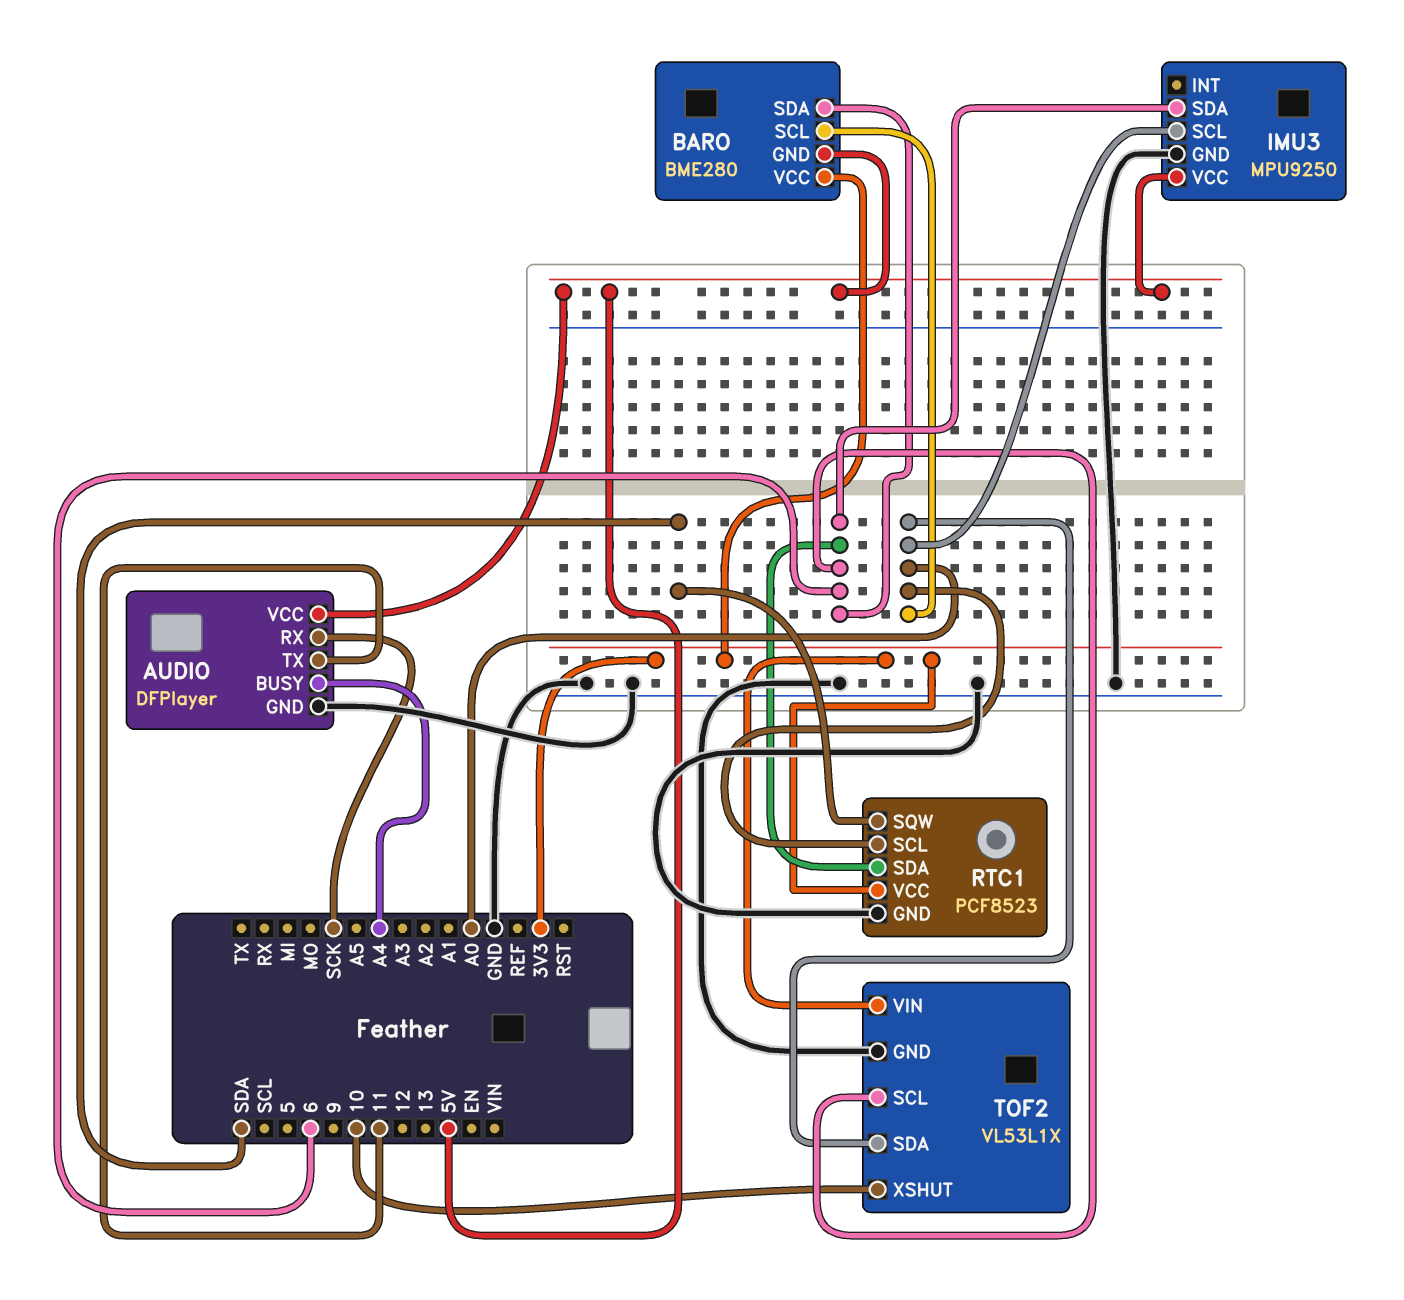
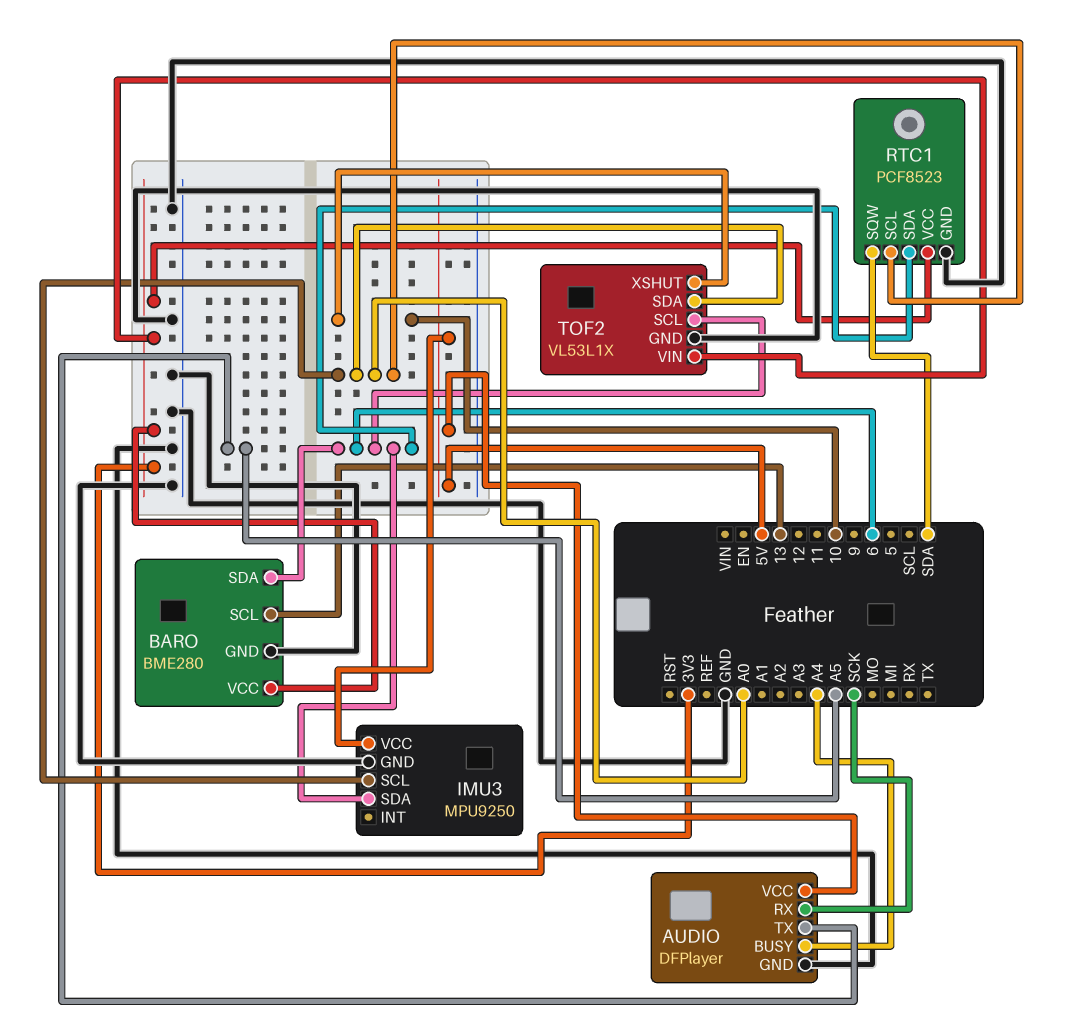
AUDIO pin TX: 11 -> A5
BARO pin GND: 5V -> GND
BARO pin SCL: A0 -> 13

